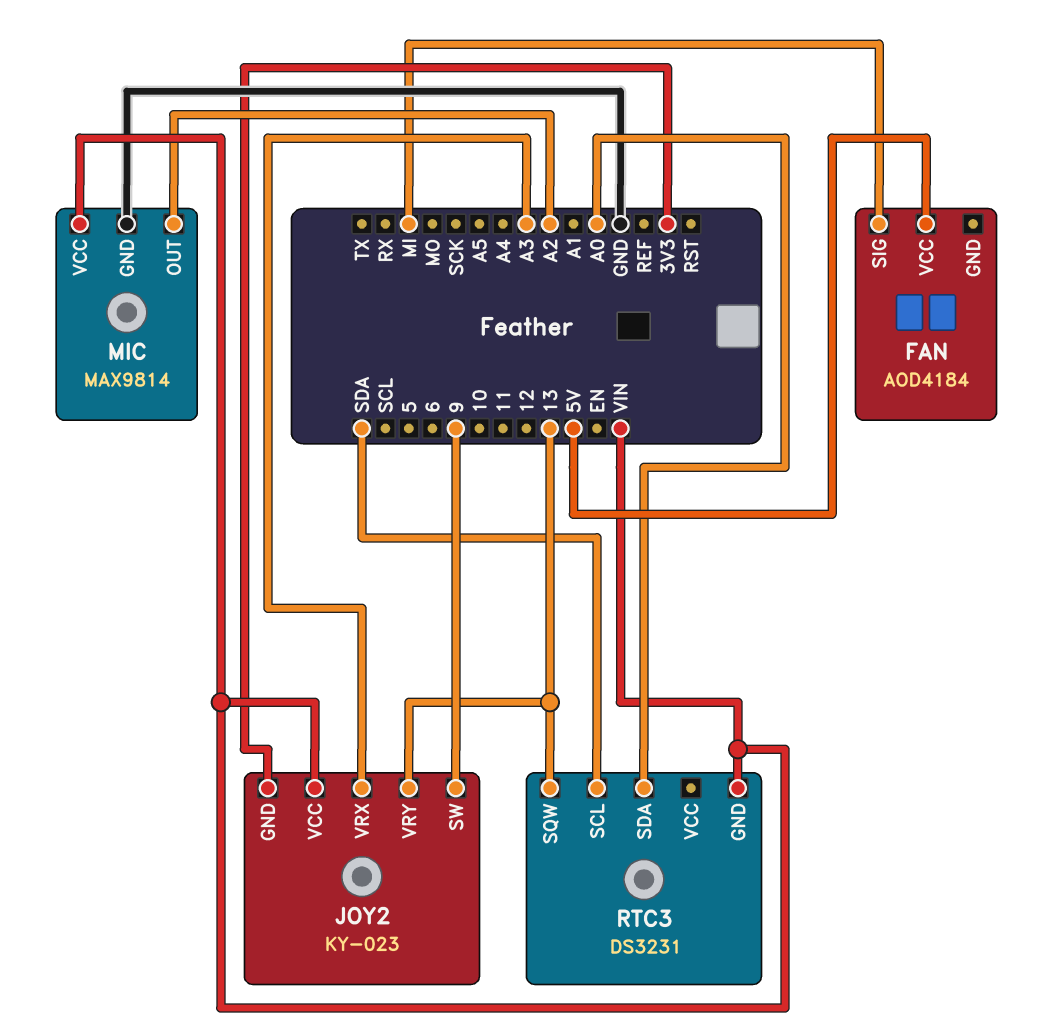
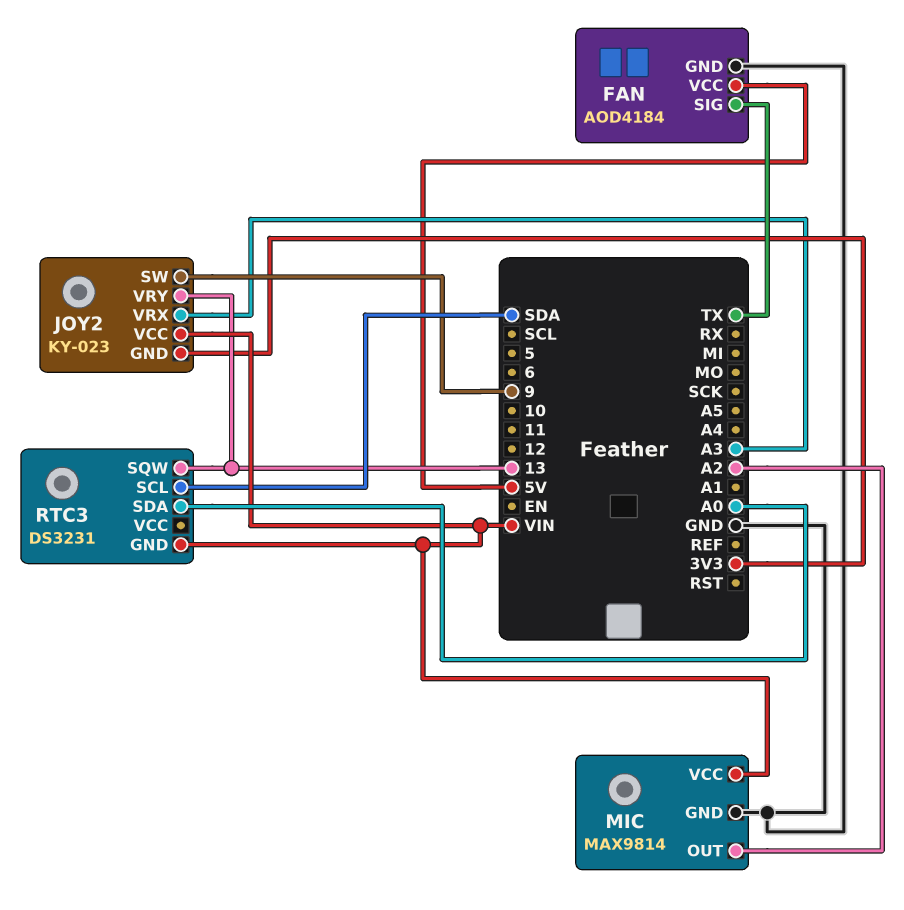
FAN pin GND: none -> GND
FAN pin SIG: MI -> TX

